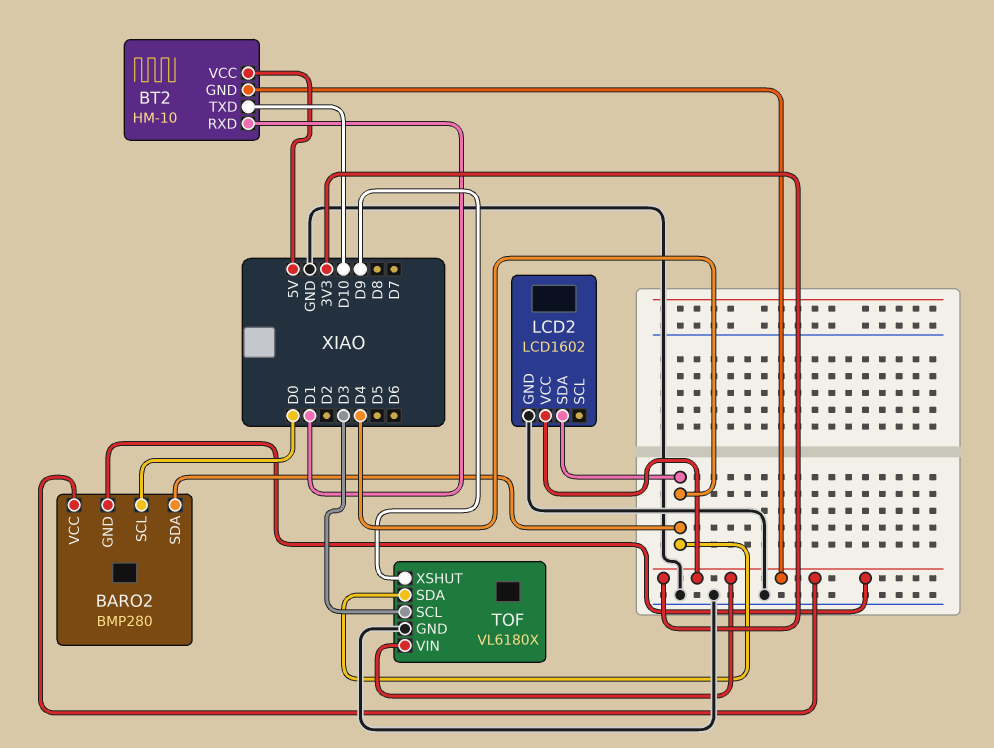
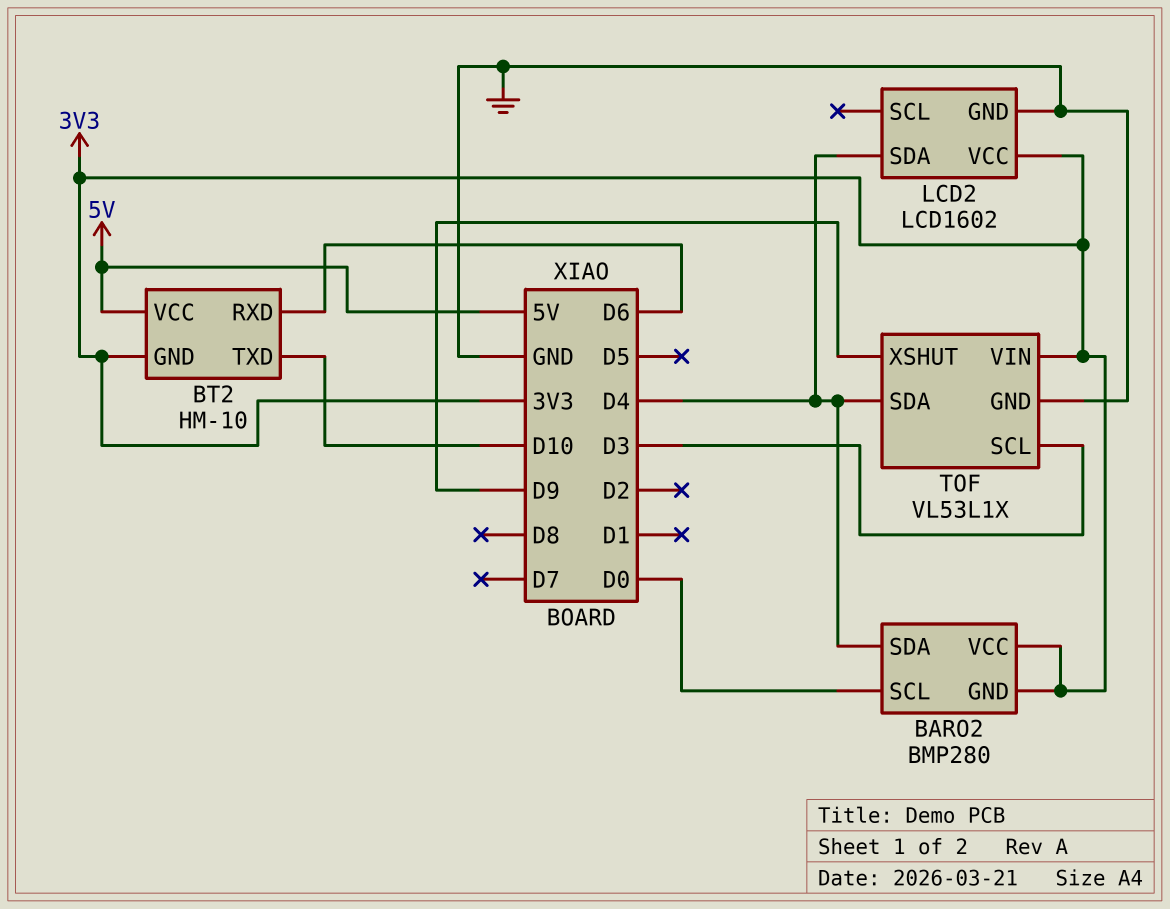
BT2 pin RXD: D1 -> D6
TOF: VL6180X -> VL53L1X

